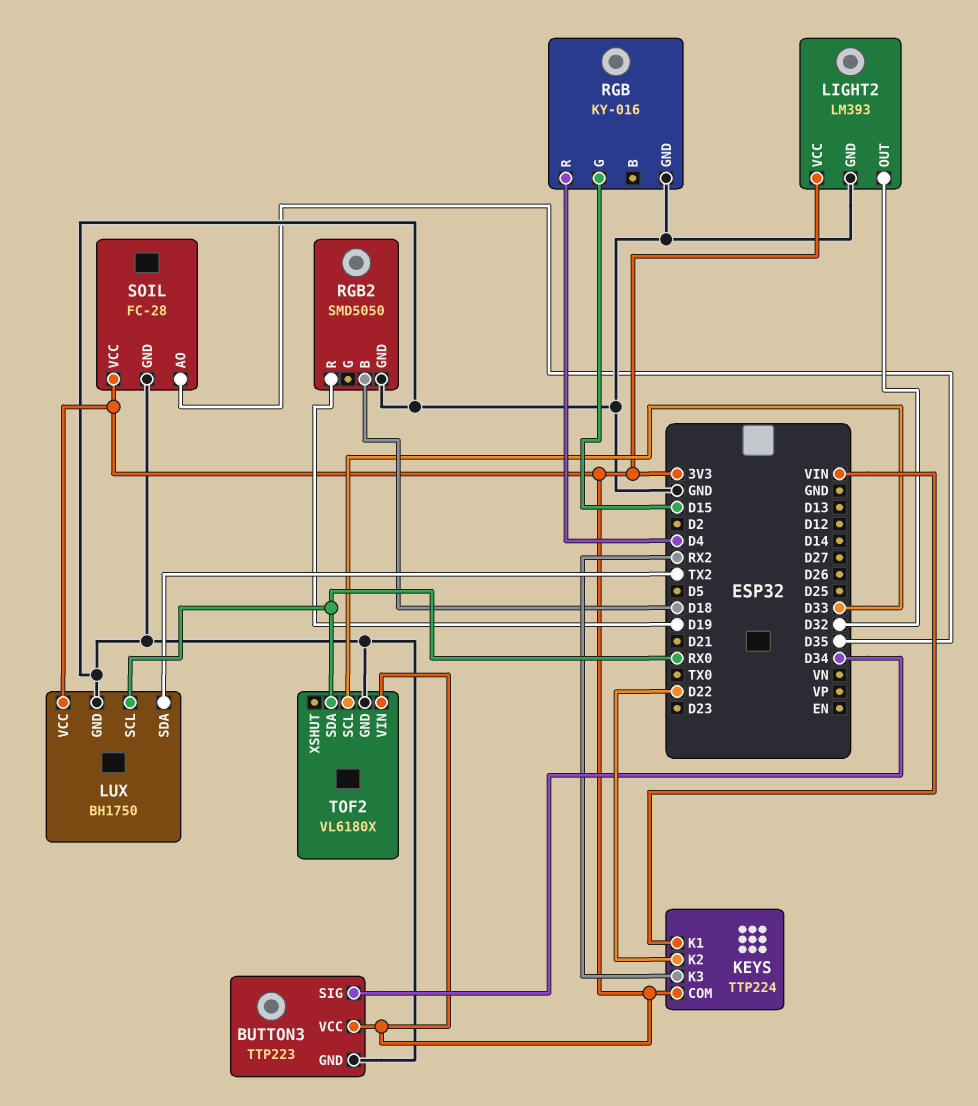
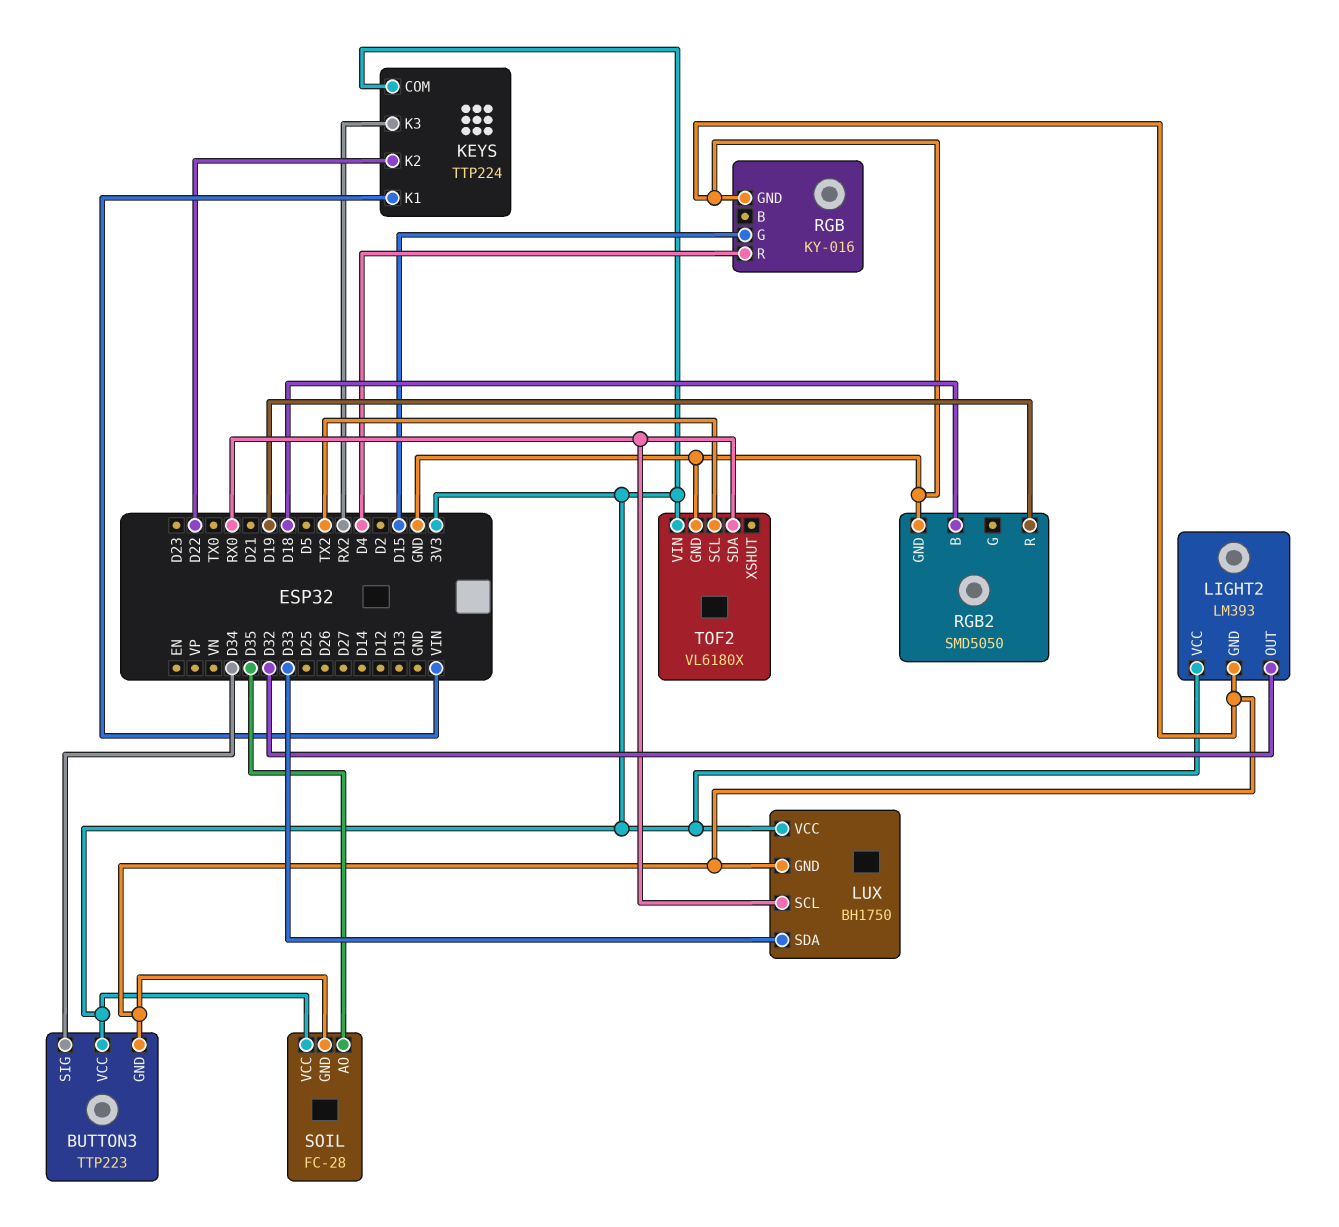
LUX pin SDA: TX2 -> D33
TOF2 pin SCL: D33 -> TX2

